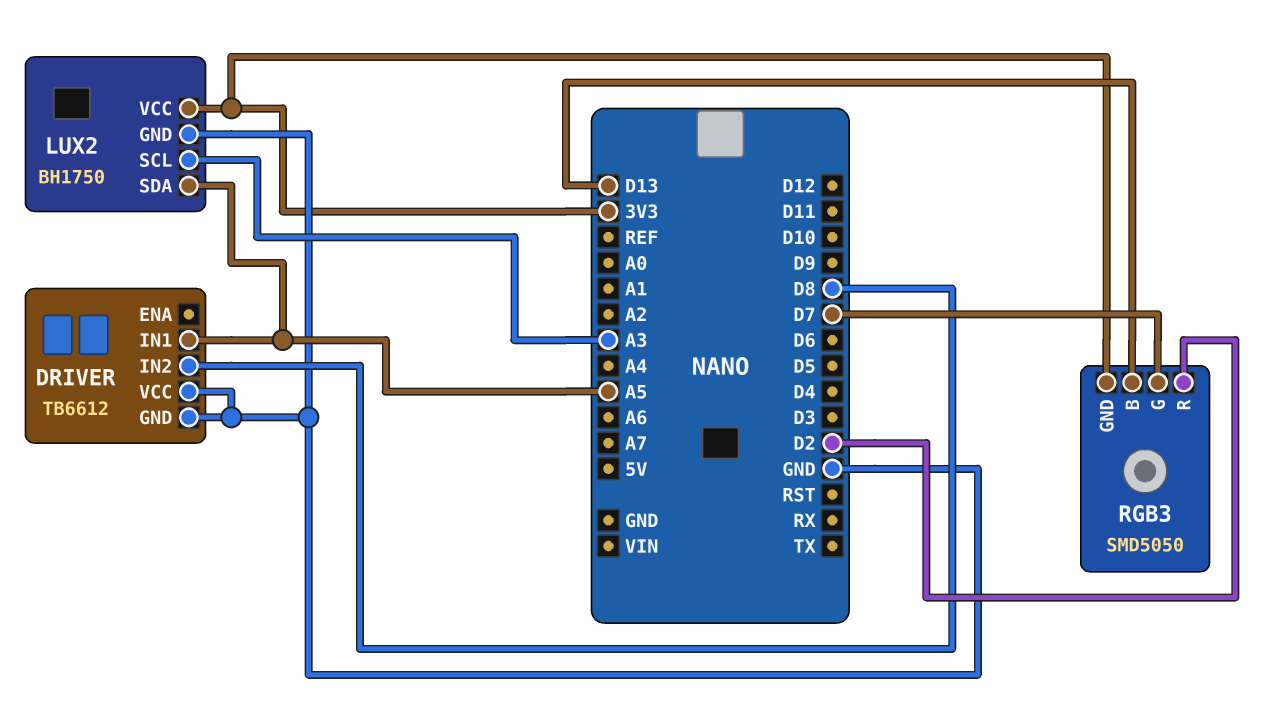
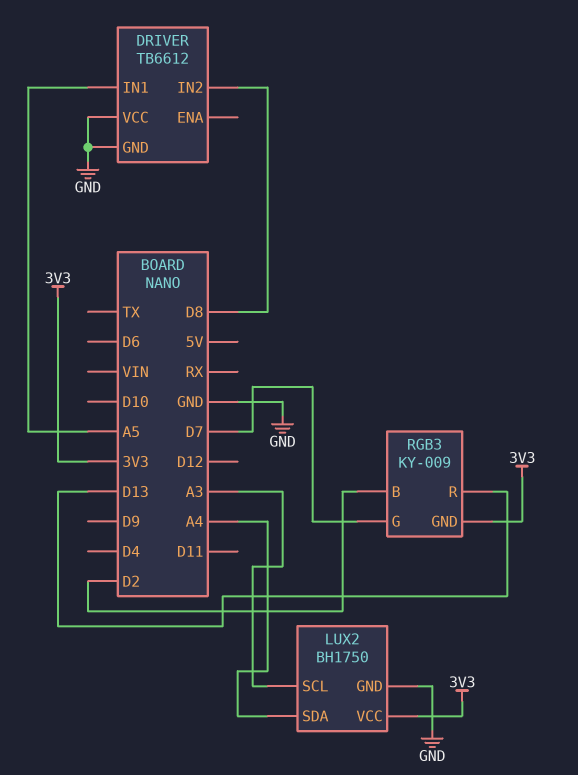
LUX2 pin SDA: A5 -> A4
RGB3: SMD5050 -> KY-009
RGB3 pin B: D13 -> D2
RGB3 pin R: D2 -> D13

